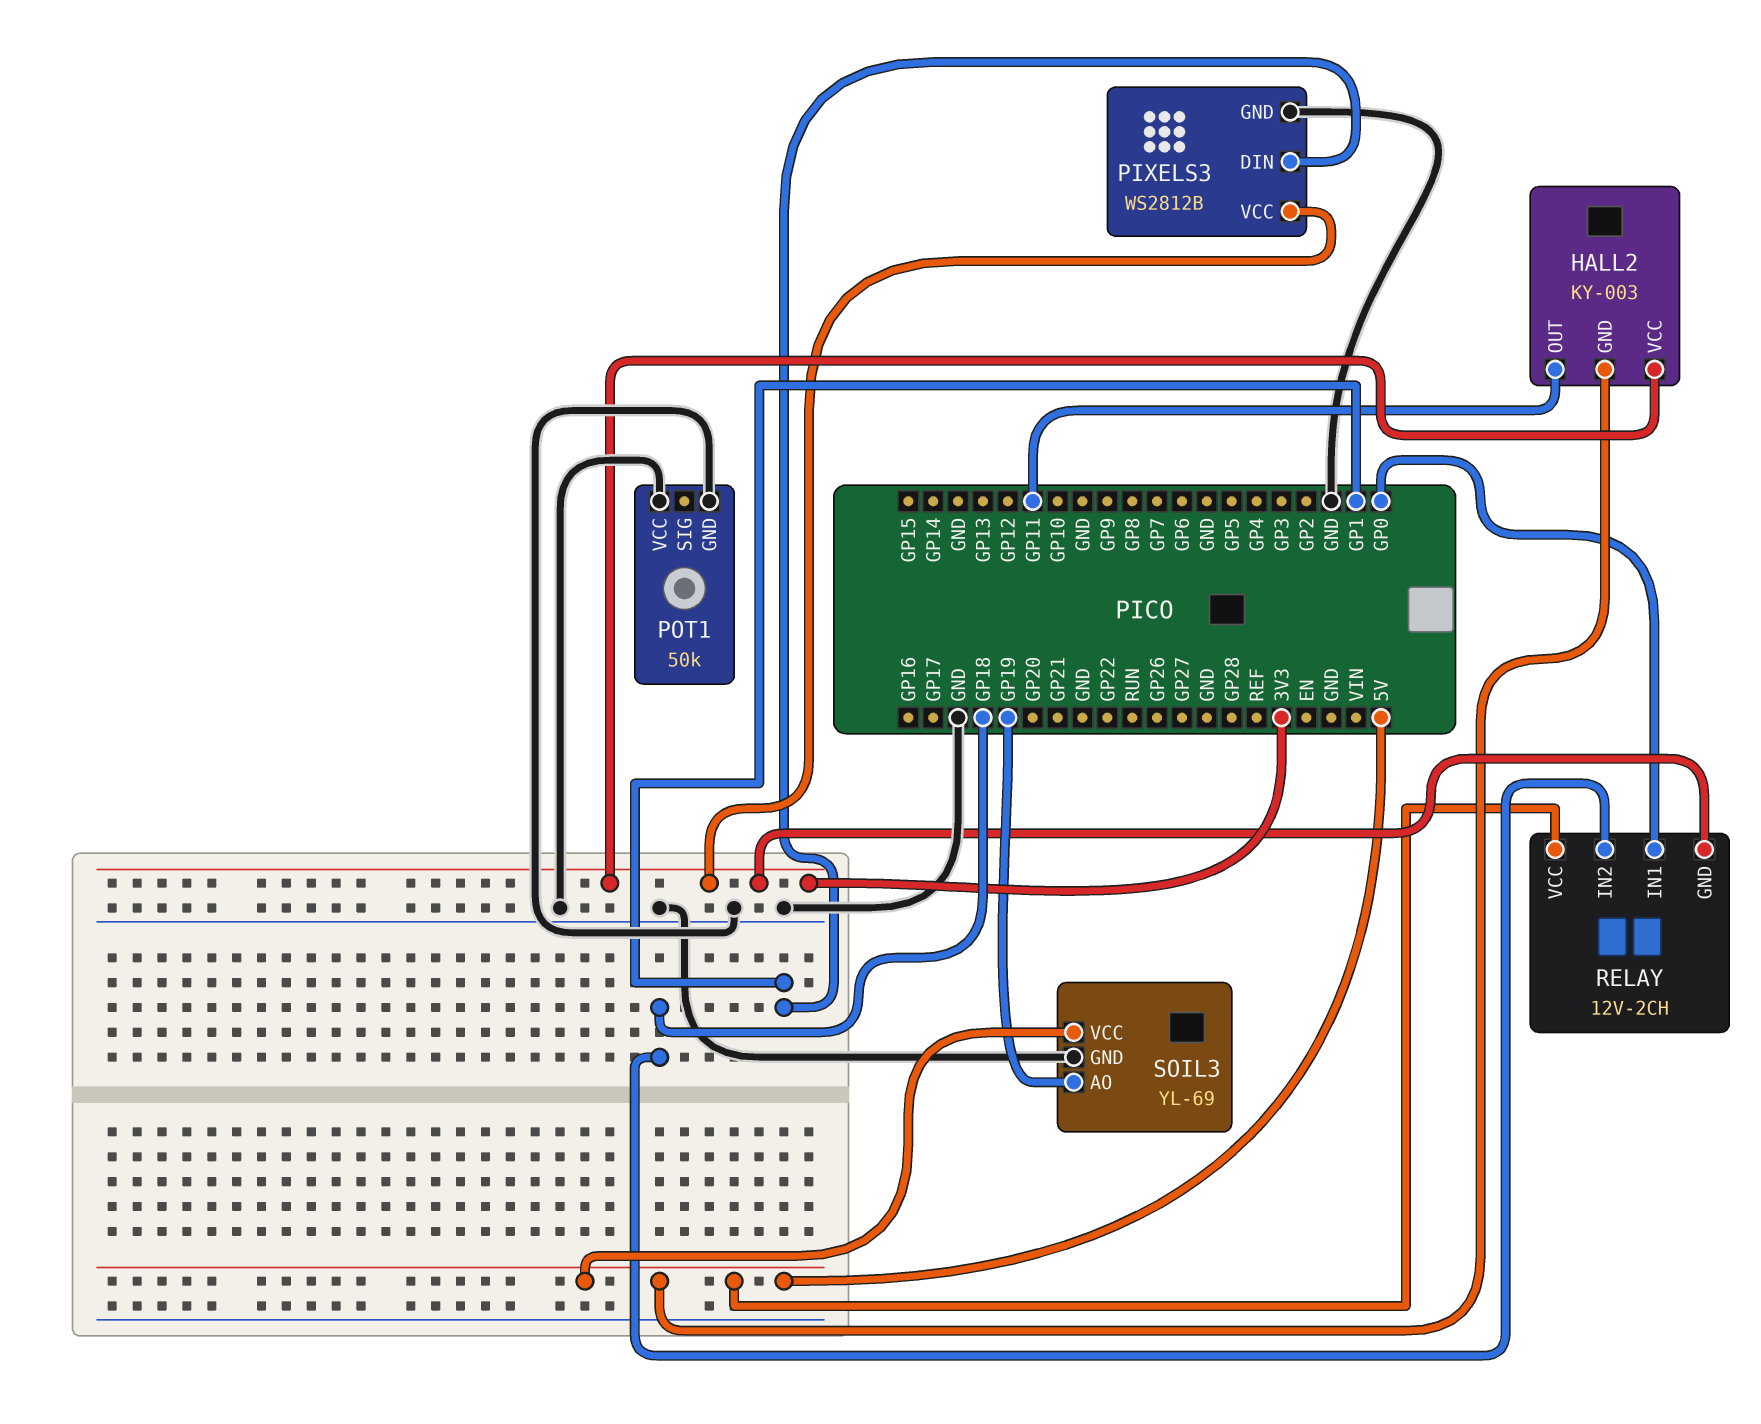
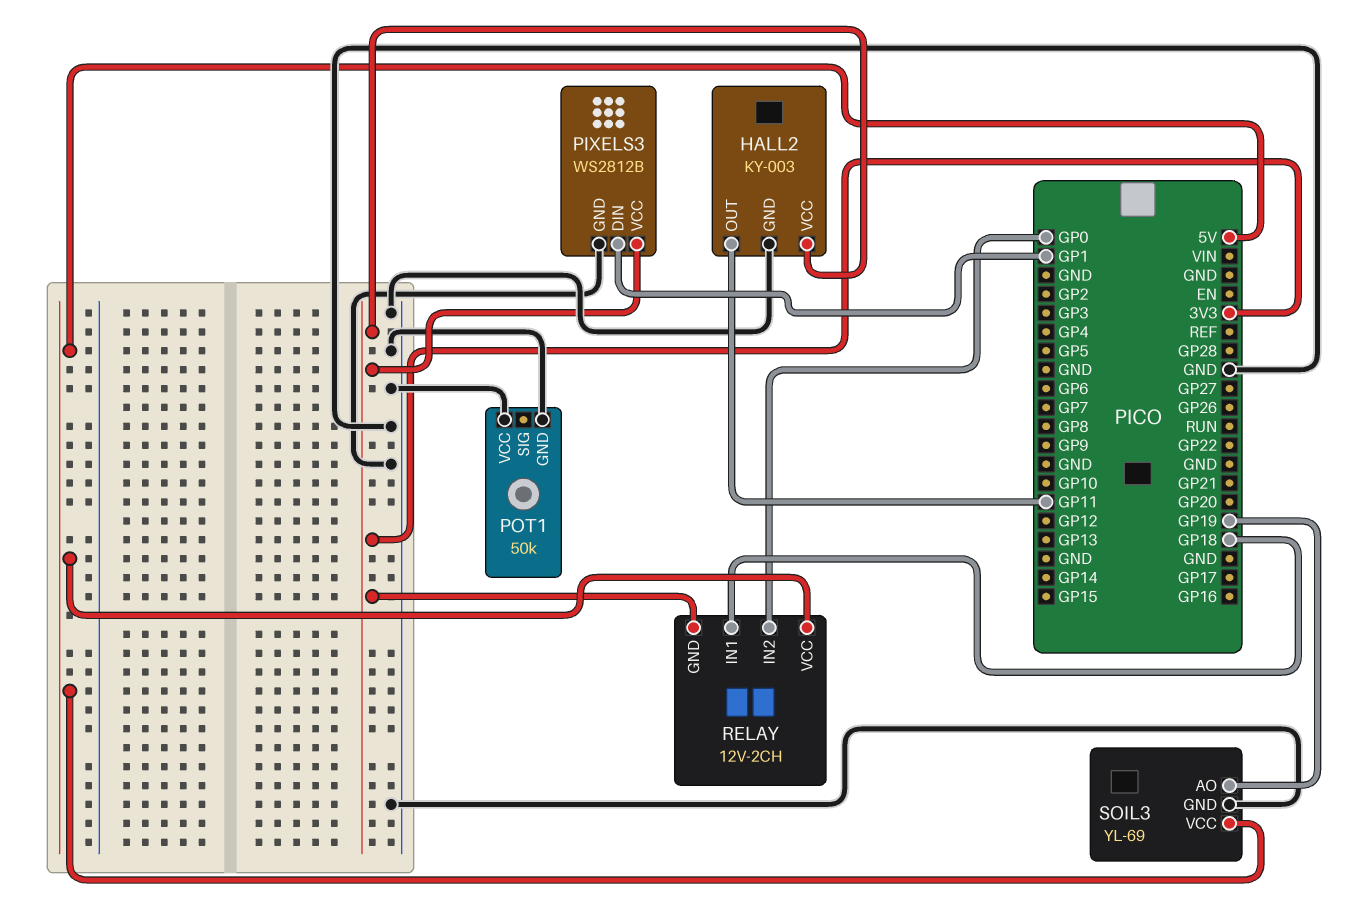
HALL2 pin GND: 5V -> GND
RELAY pin IN1: GP0 -> GP18
RELAY pin IN2: GP18 -> GP0

